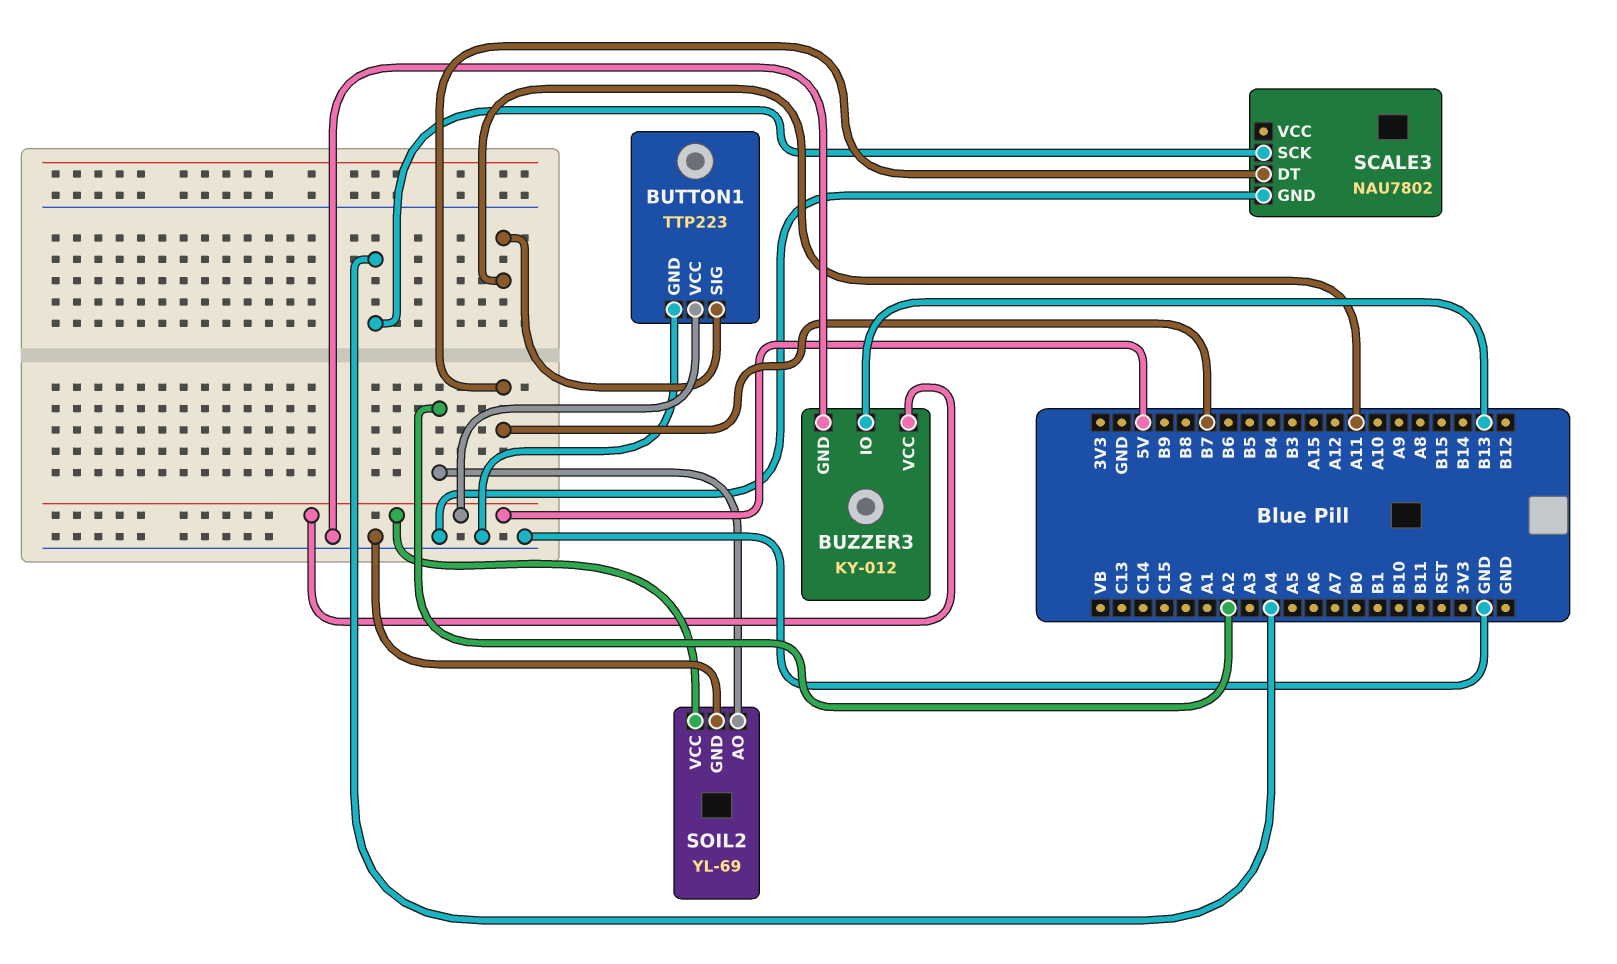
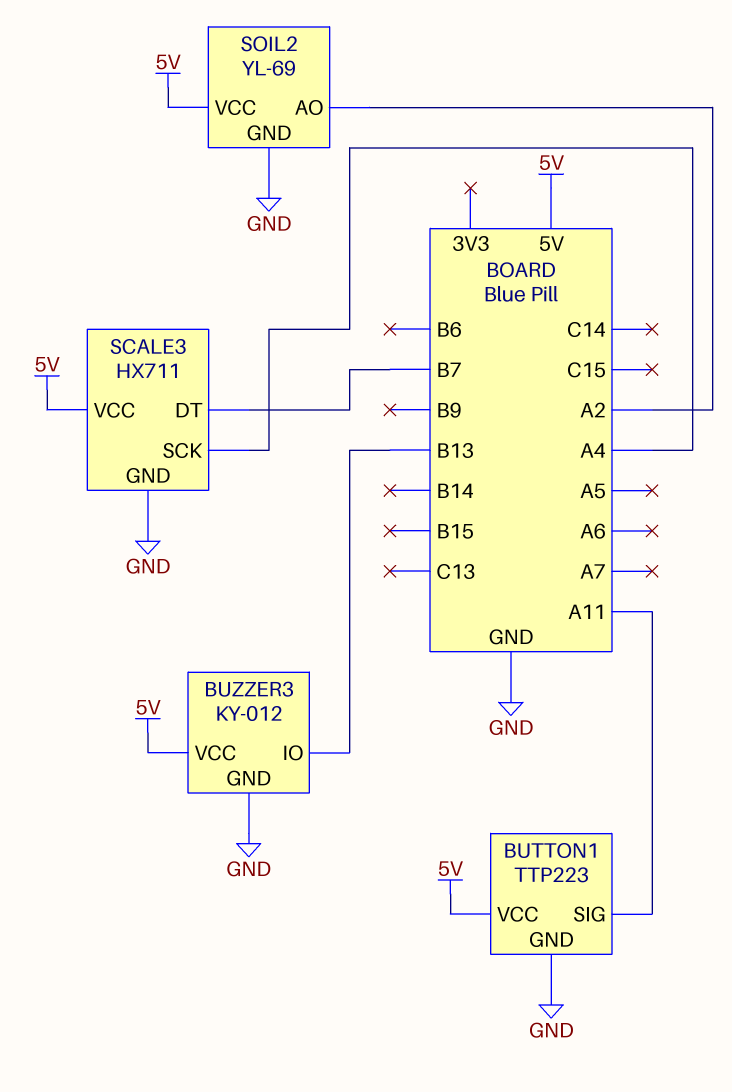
SCALE3: NAU7802 -> HX711
SCALE3 pin VCC: none -> 5V

